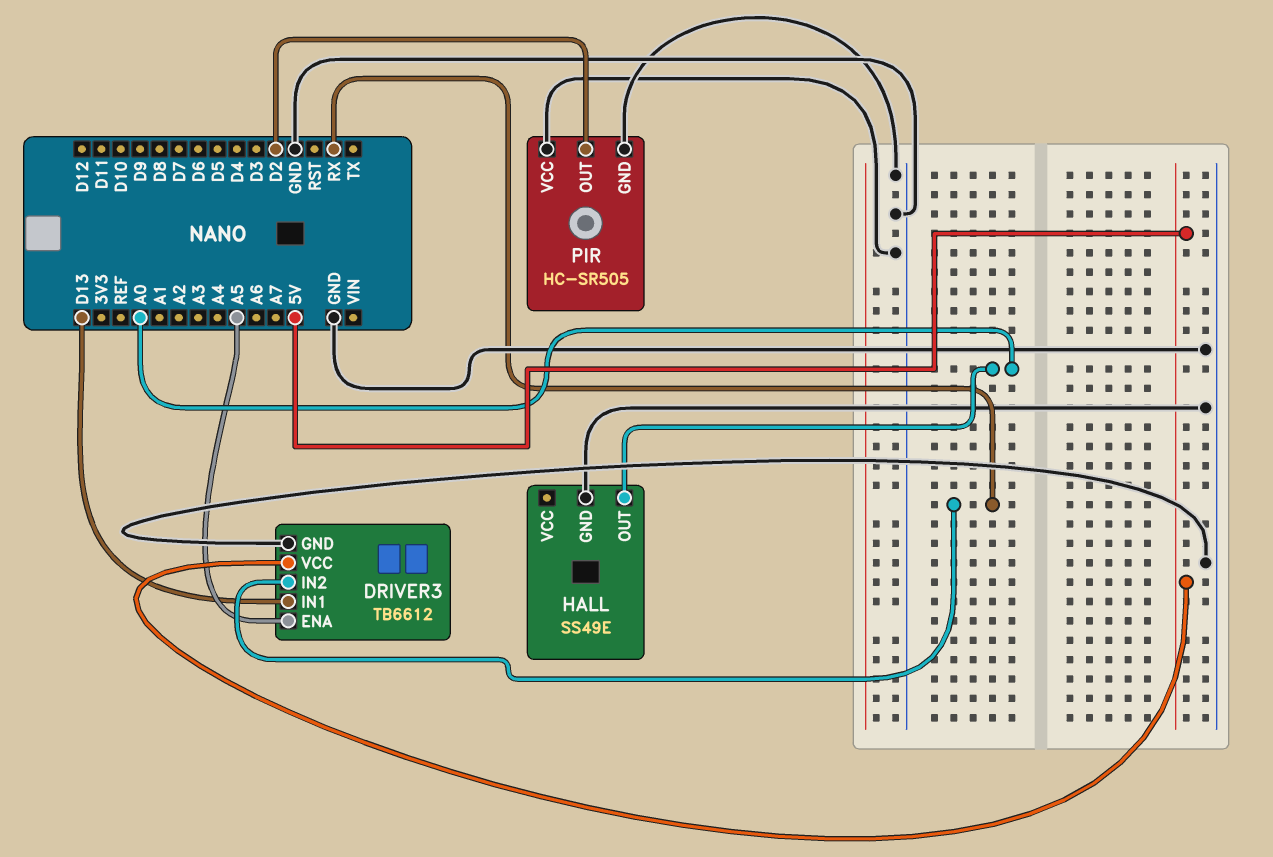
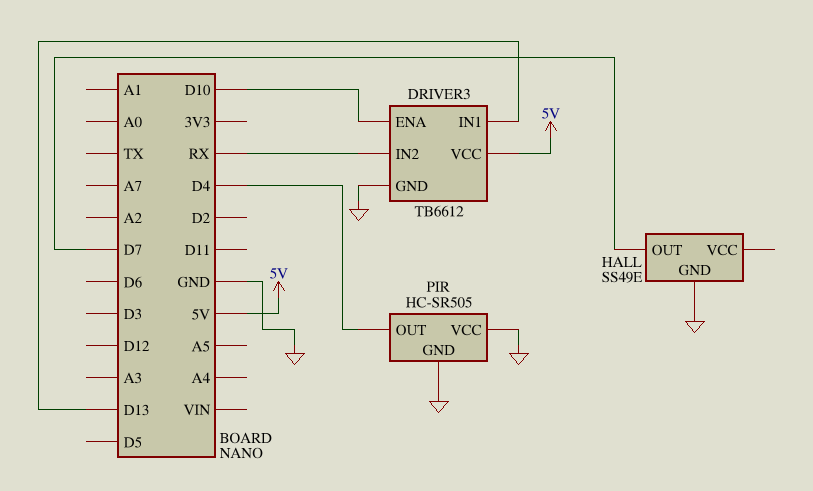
DRIVER3 pin ENA: A5 -> D10
HALL pin OUT: A0 -> D7
PIR pin OUT: D2 -> D4

